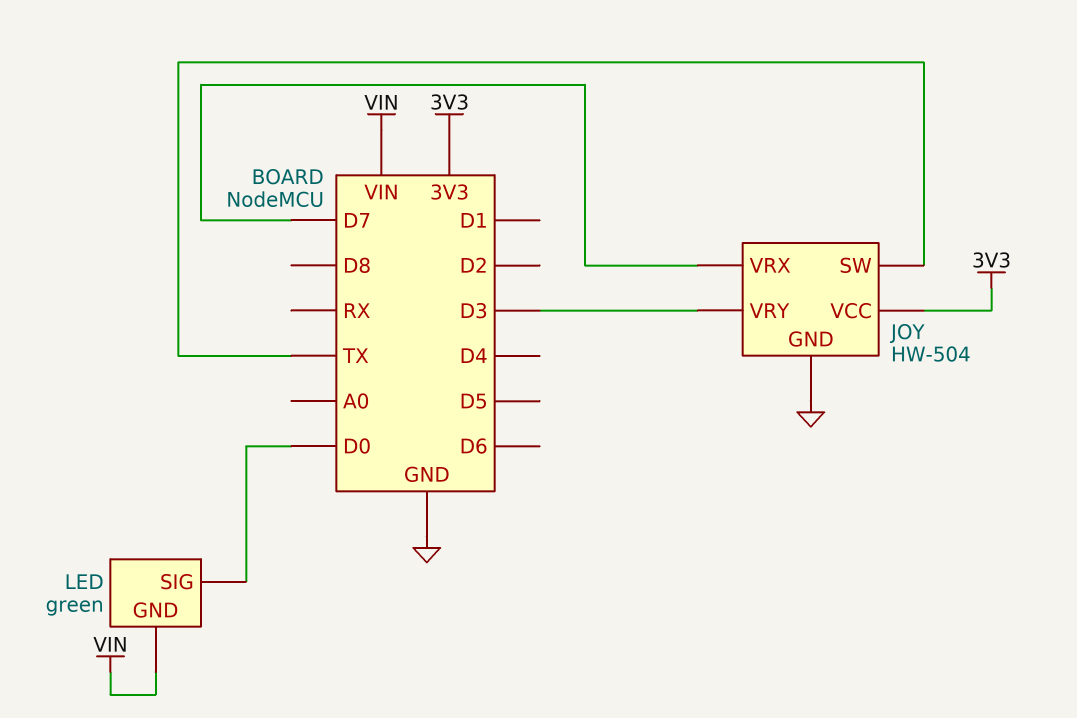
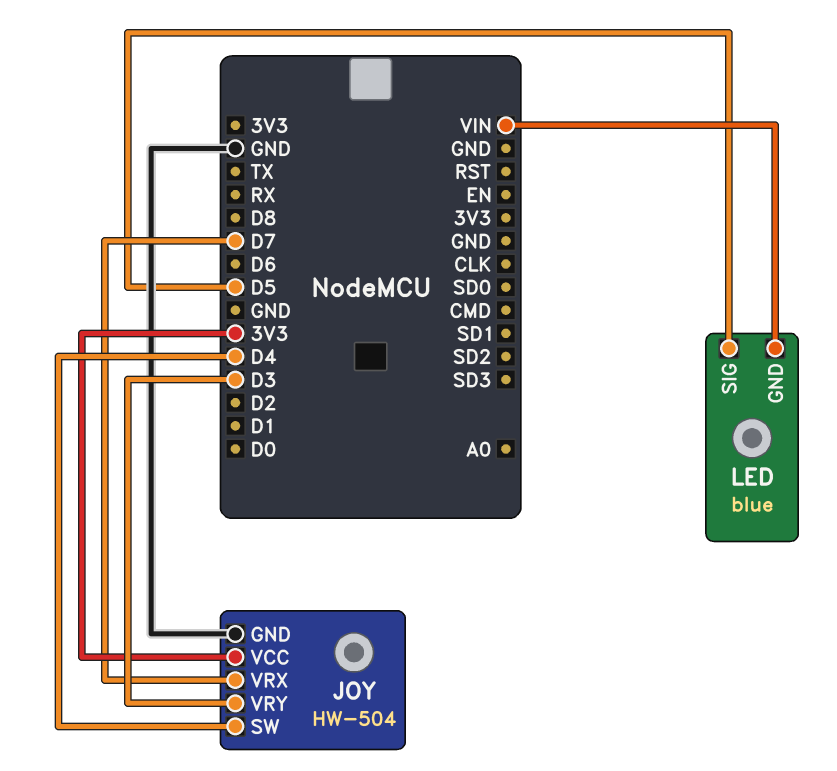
JOY pin SW: TX -> D4
LED: green -> blue
LED pin SIG: D0 -> D5

